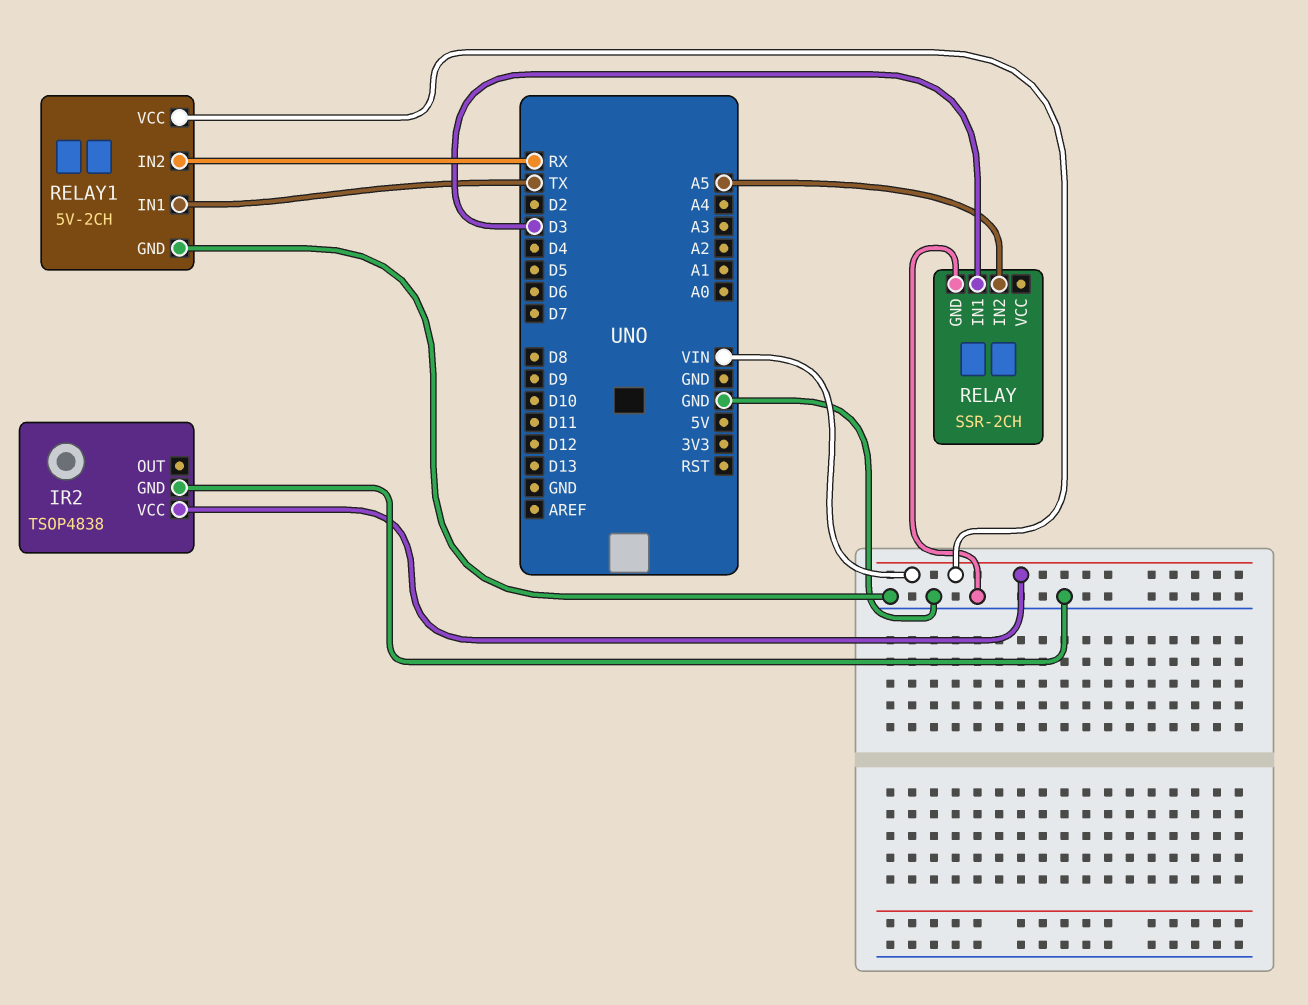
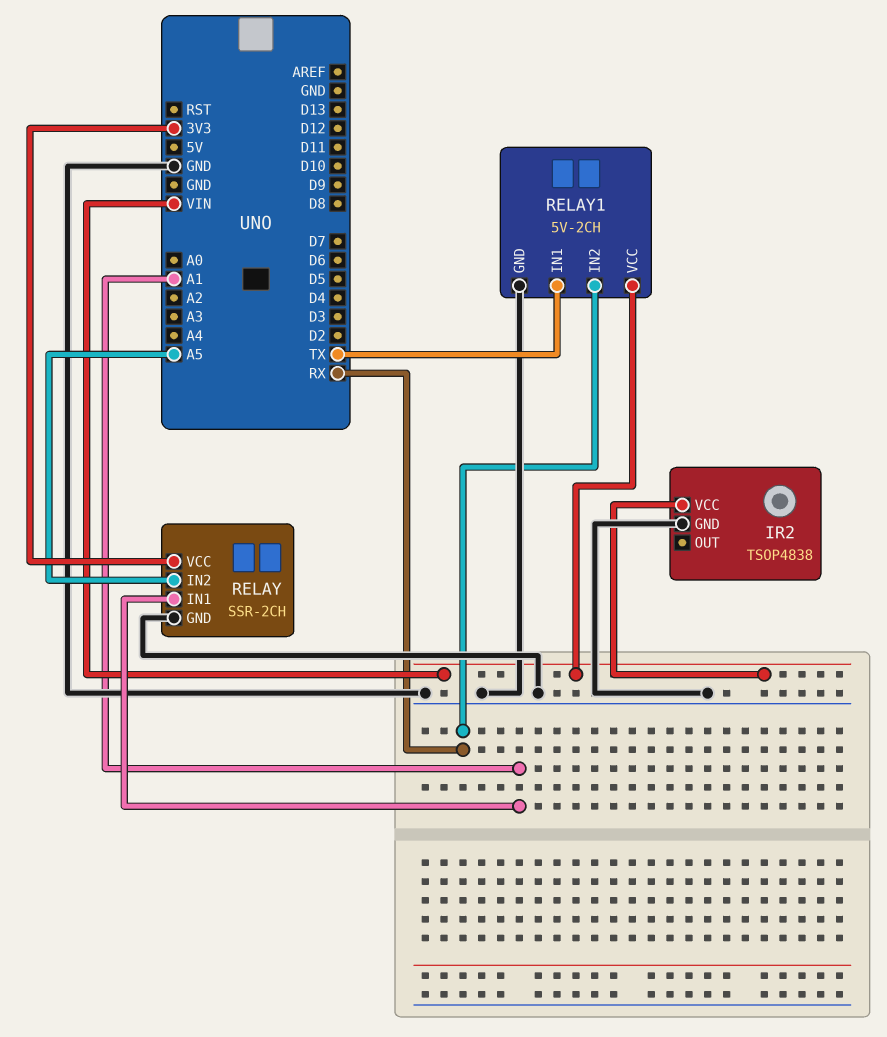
RELAY pin IN1: D3 -> A1
RELAY pin VCC: none -> 3V3

